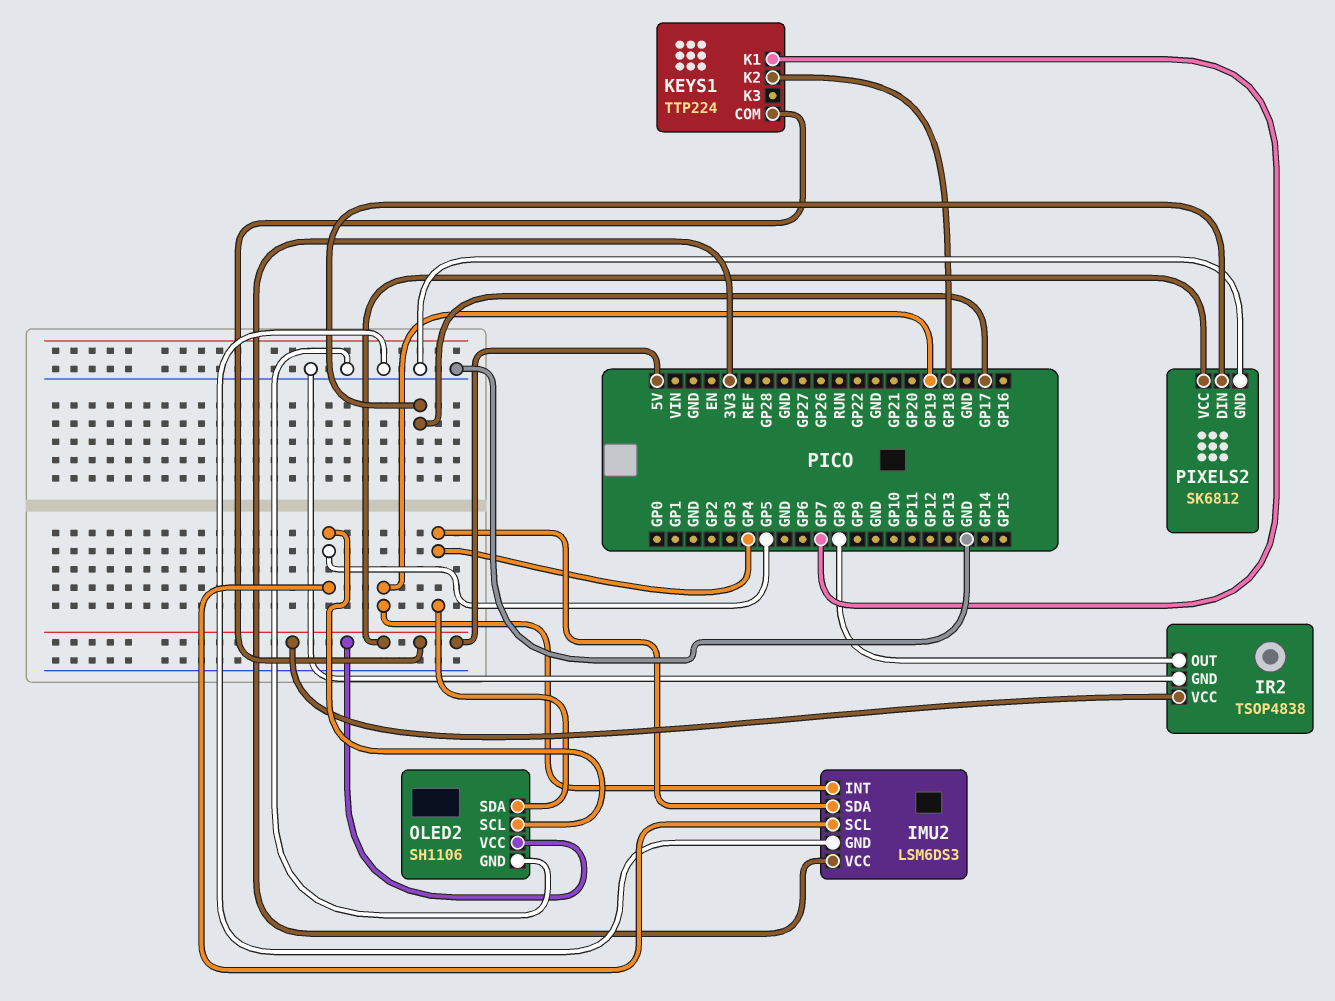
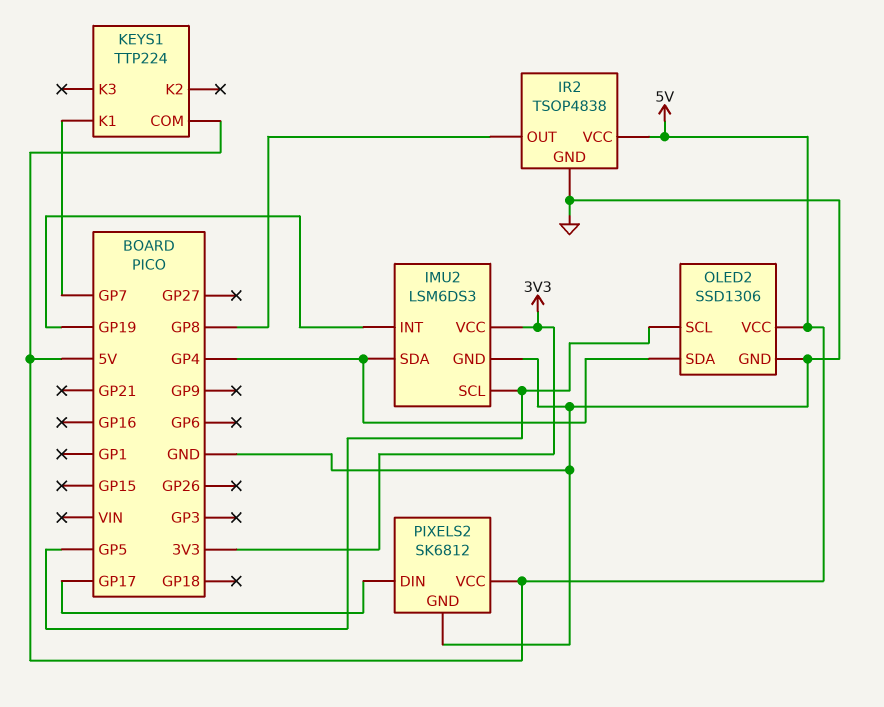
KEYS1 pin K2: GP18 -> none
OLED2: SH1106 -> SSD1306

